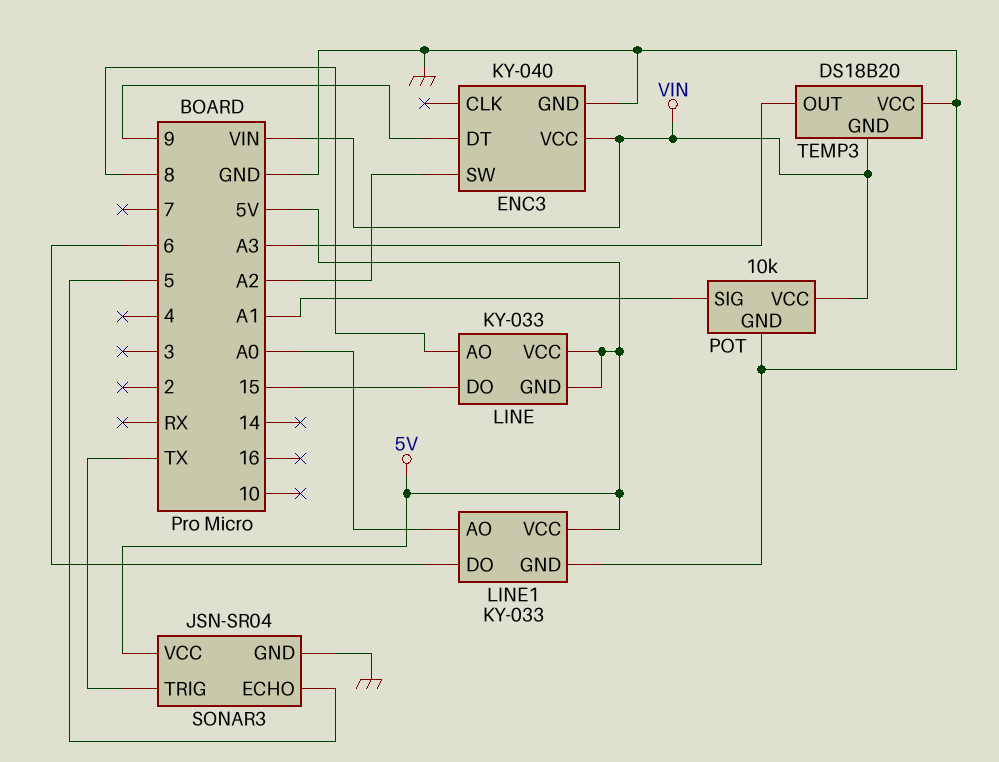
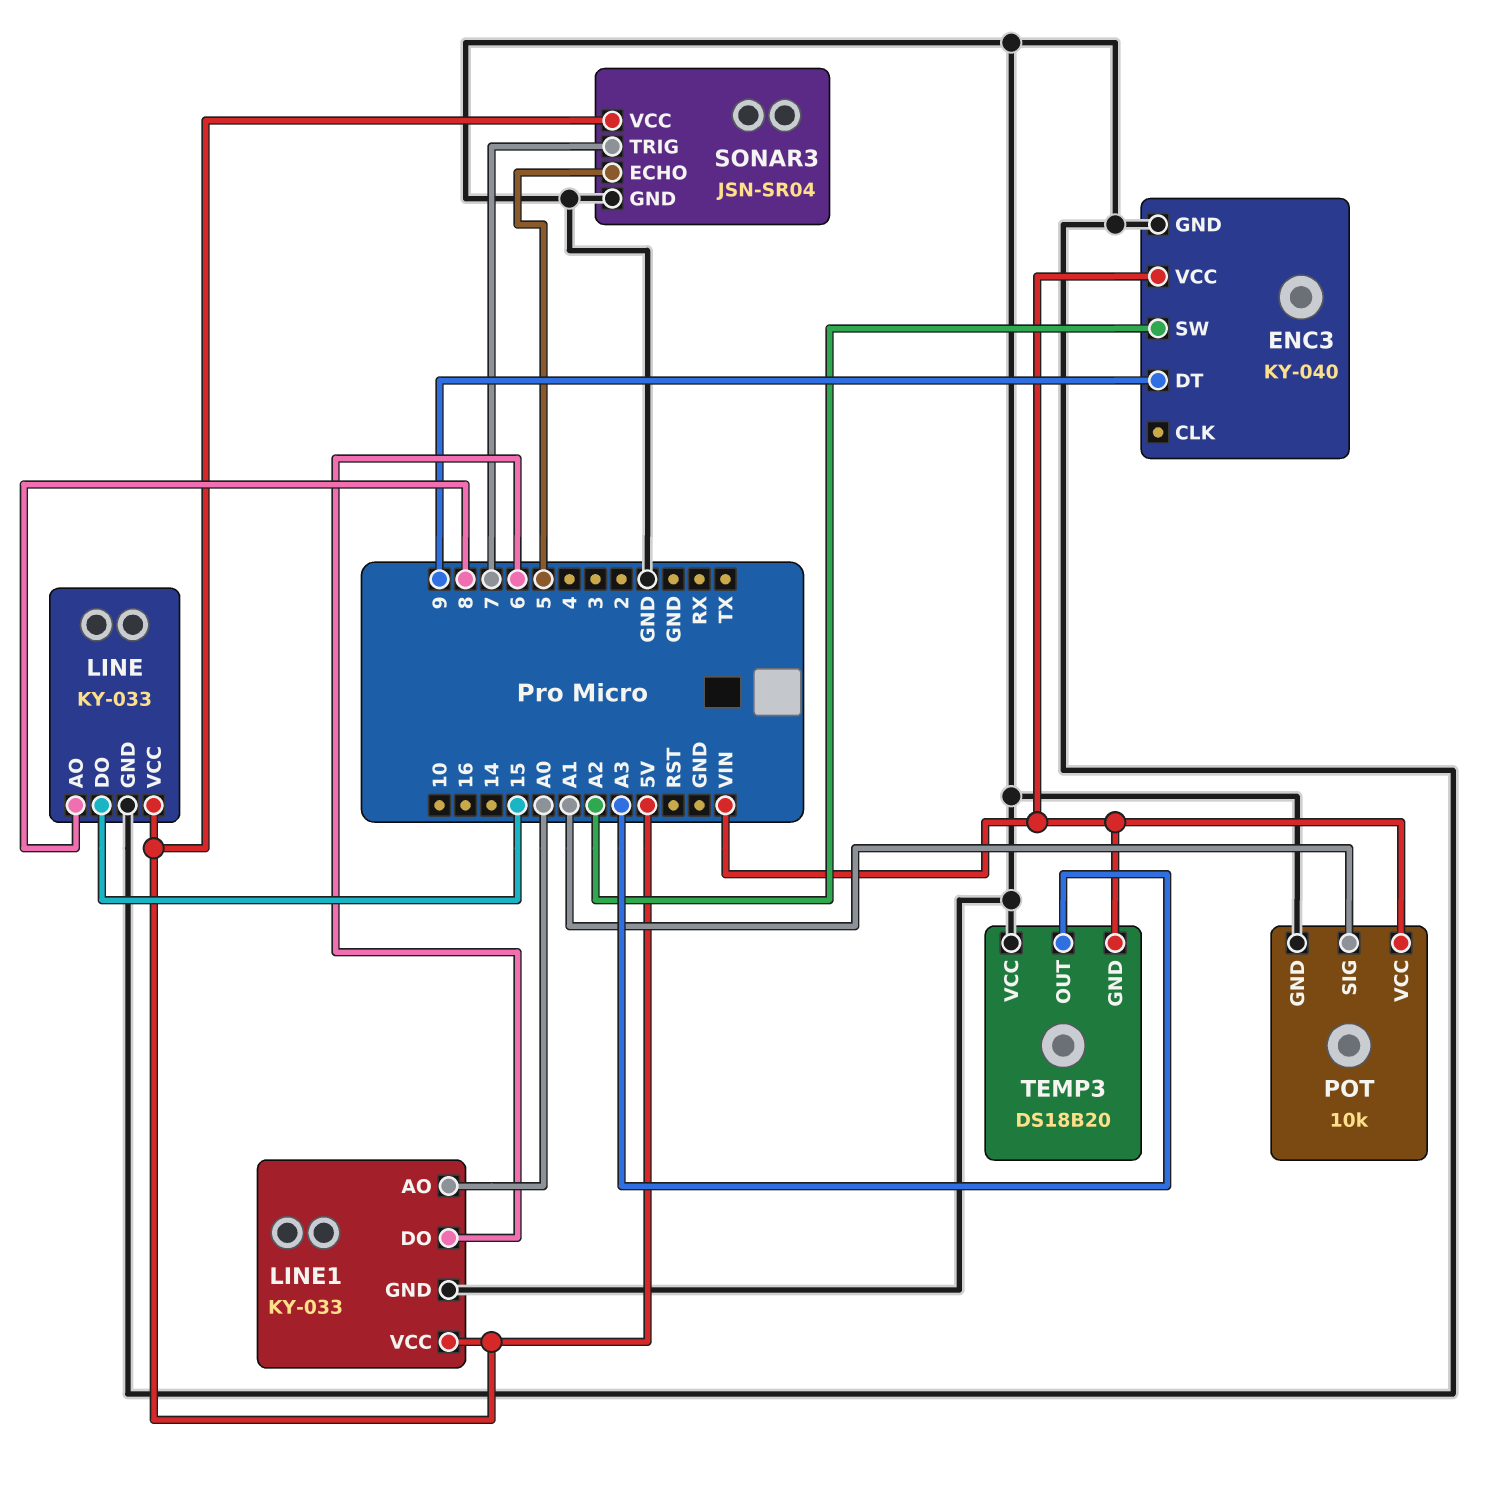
LINE pin GND: 5V -> GND
SONAR3 pin TRIG: TX -> 7

